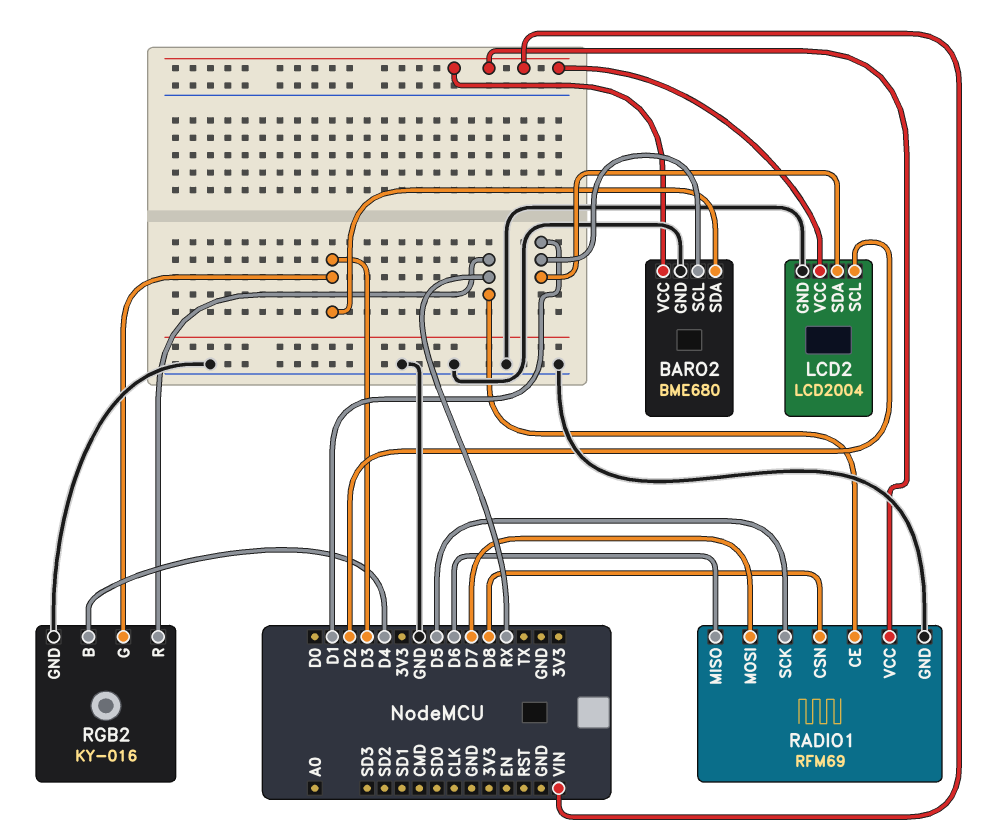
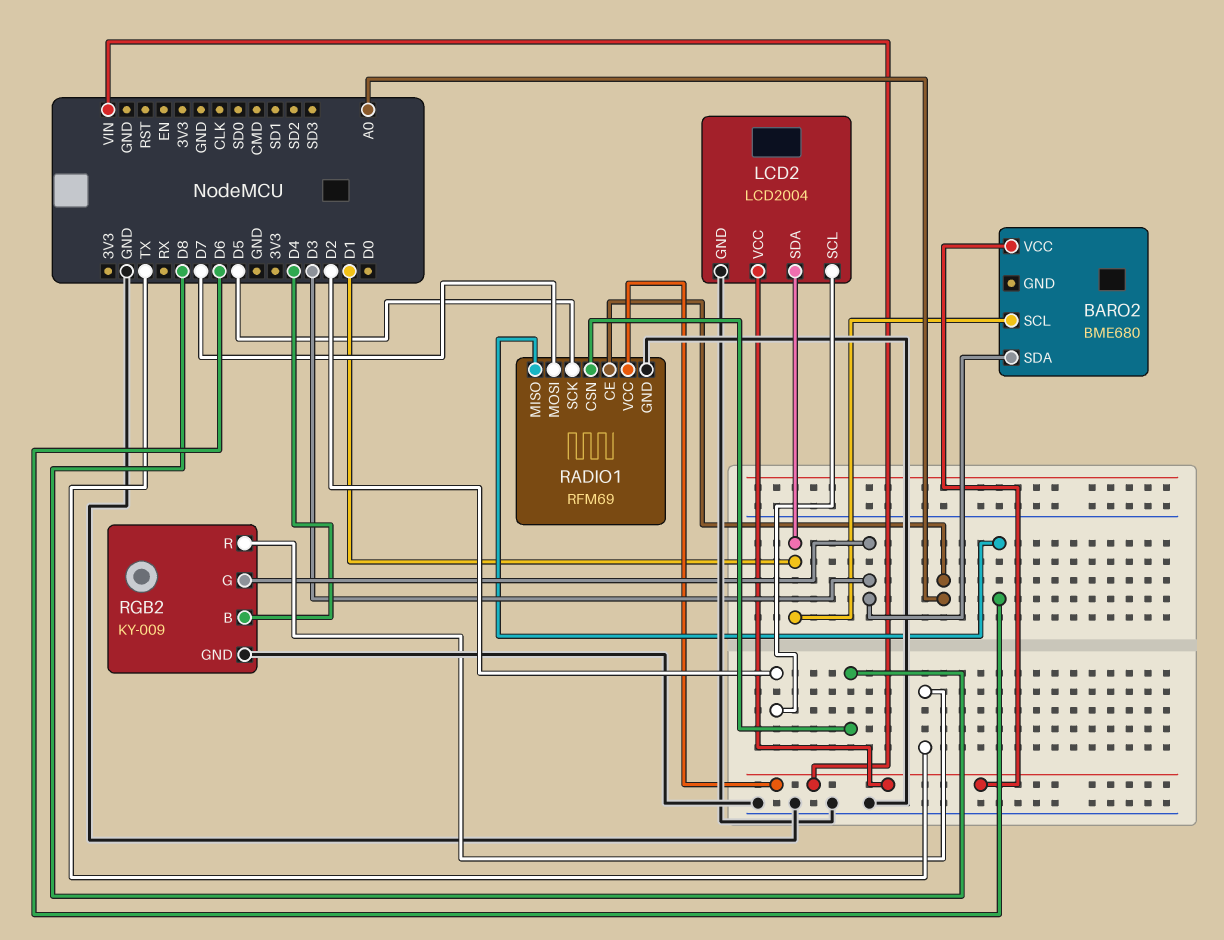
BARO2 pin GND: GND -> none
RADIO1 pin CE: RX -> A0
RGB2: KY-016 -> KY-009
RGB2 pin R: RX -> TX

